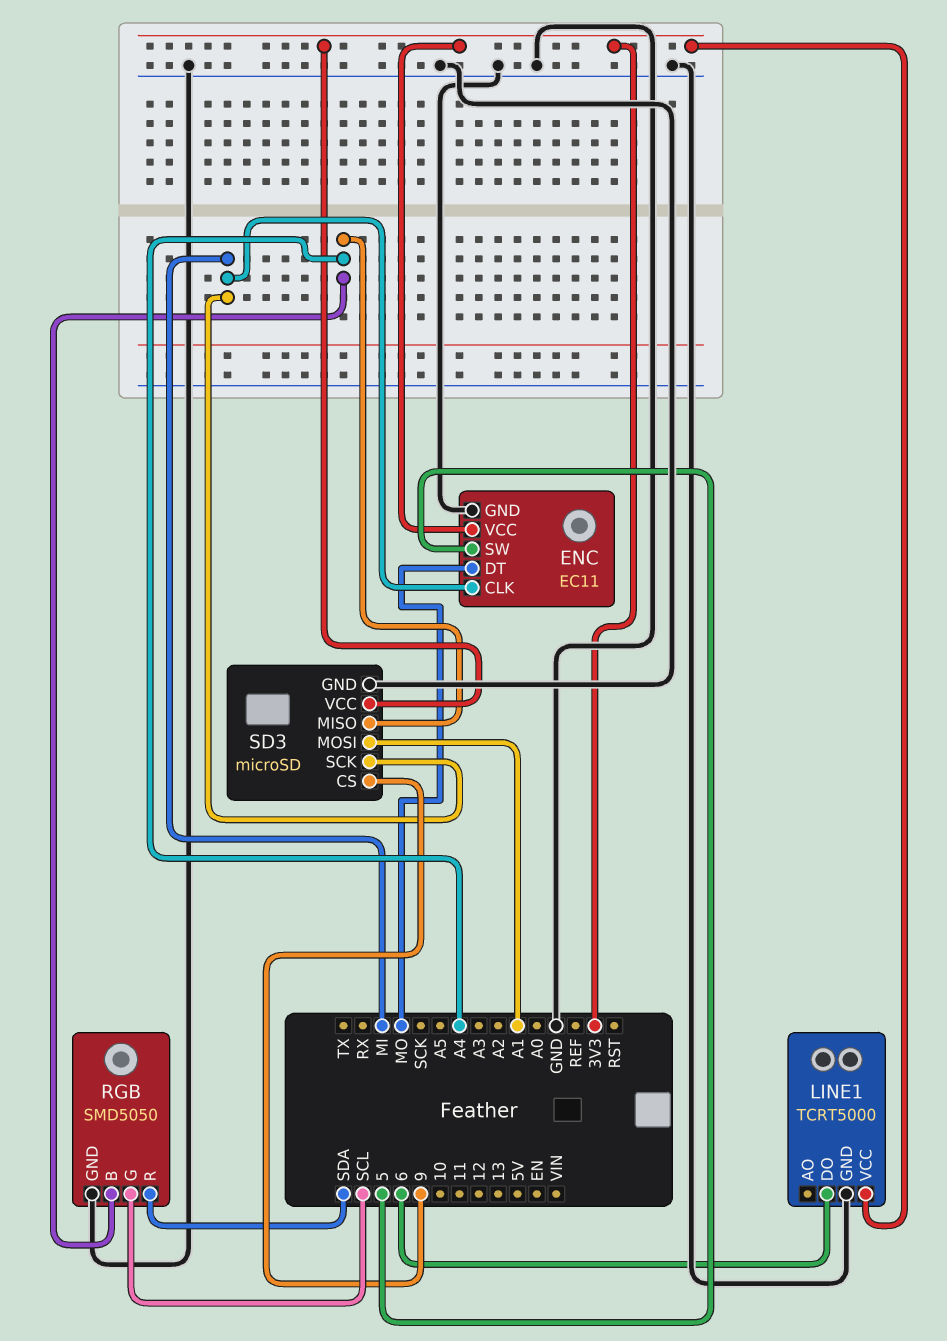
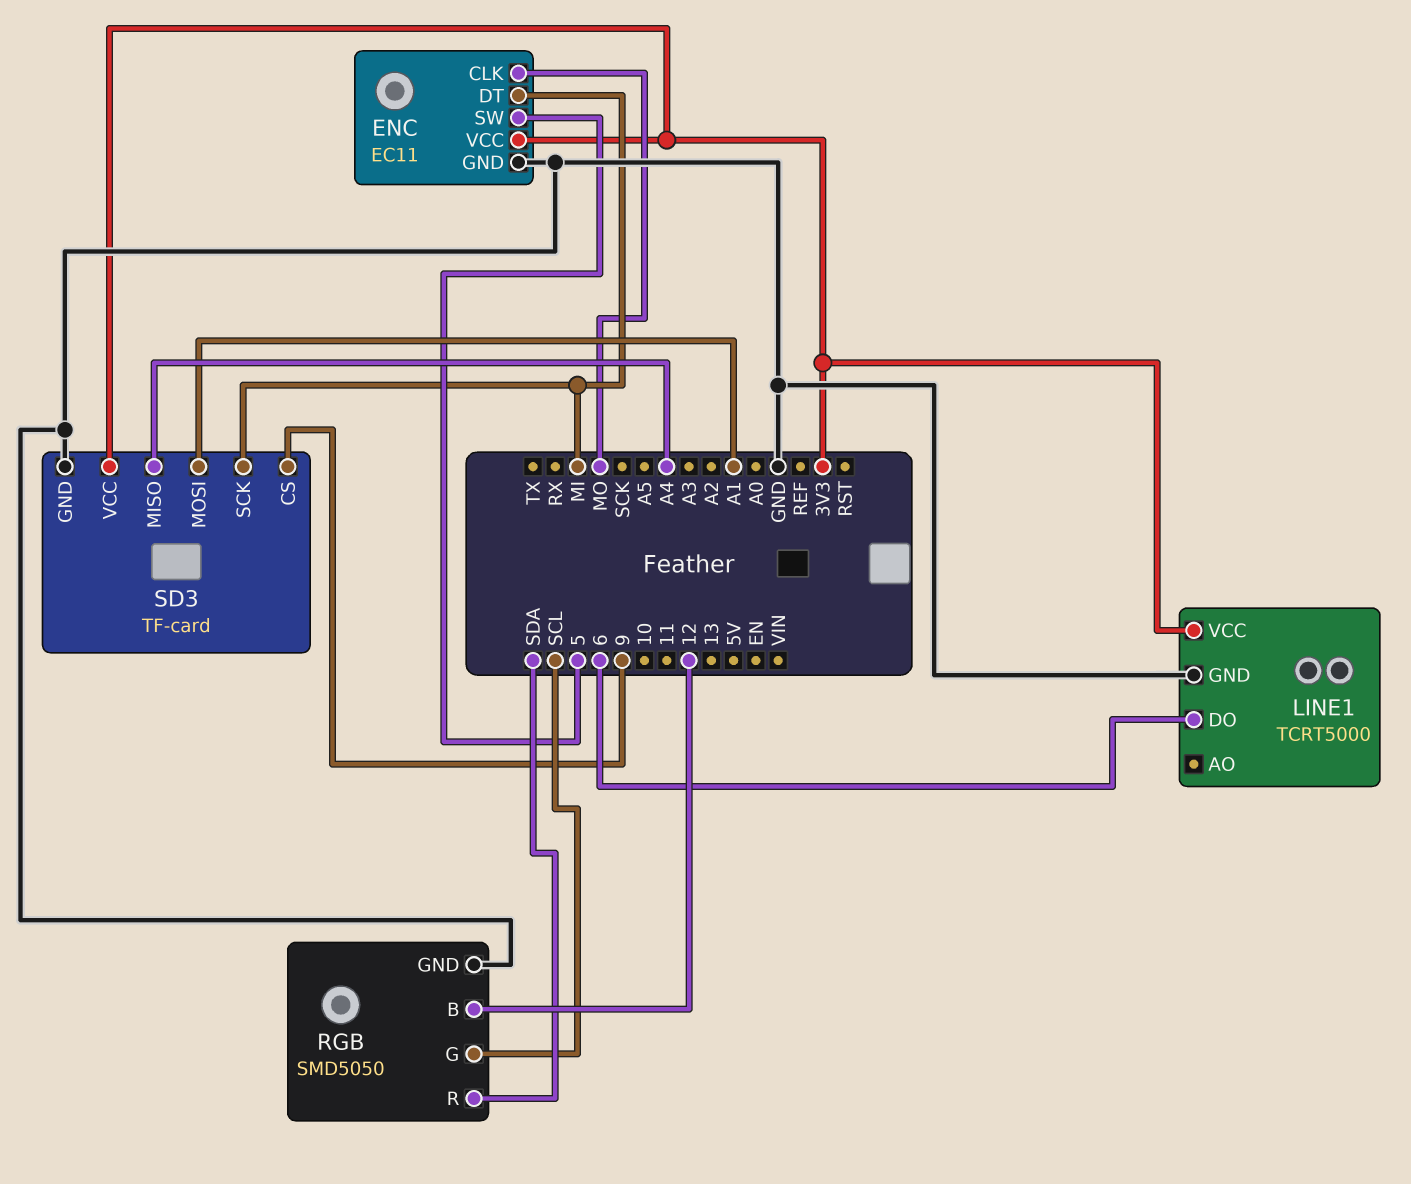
ENC pin CLK: MI -> MO
ENC pin DT: MO -> MI
RGB pin B: A4 -> 12
SD3: microSD -> TF-card

